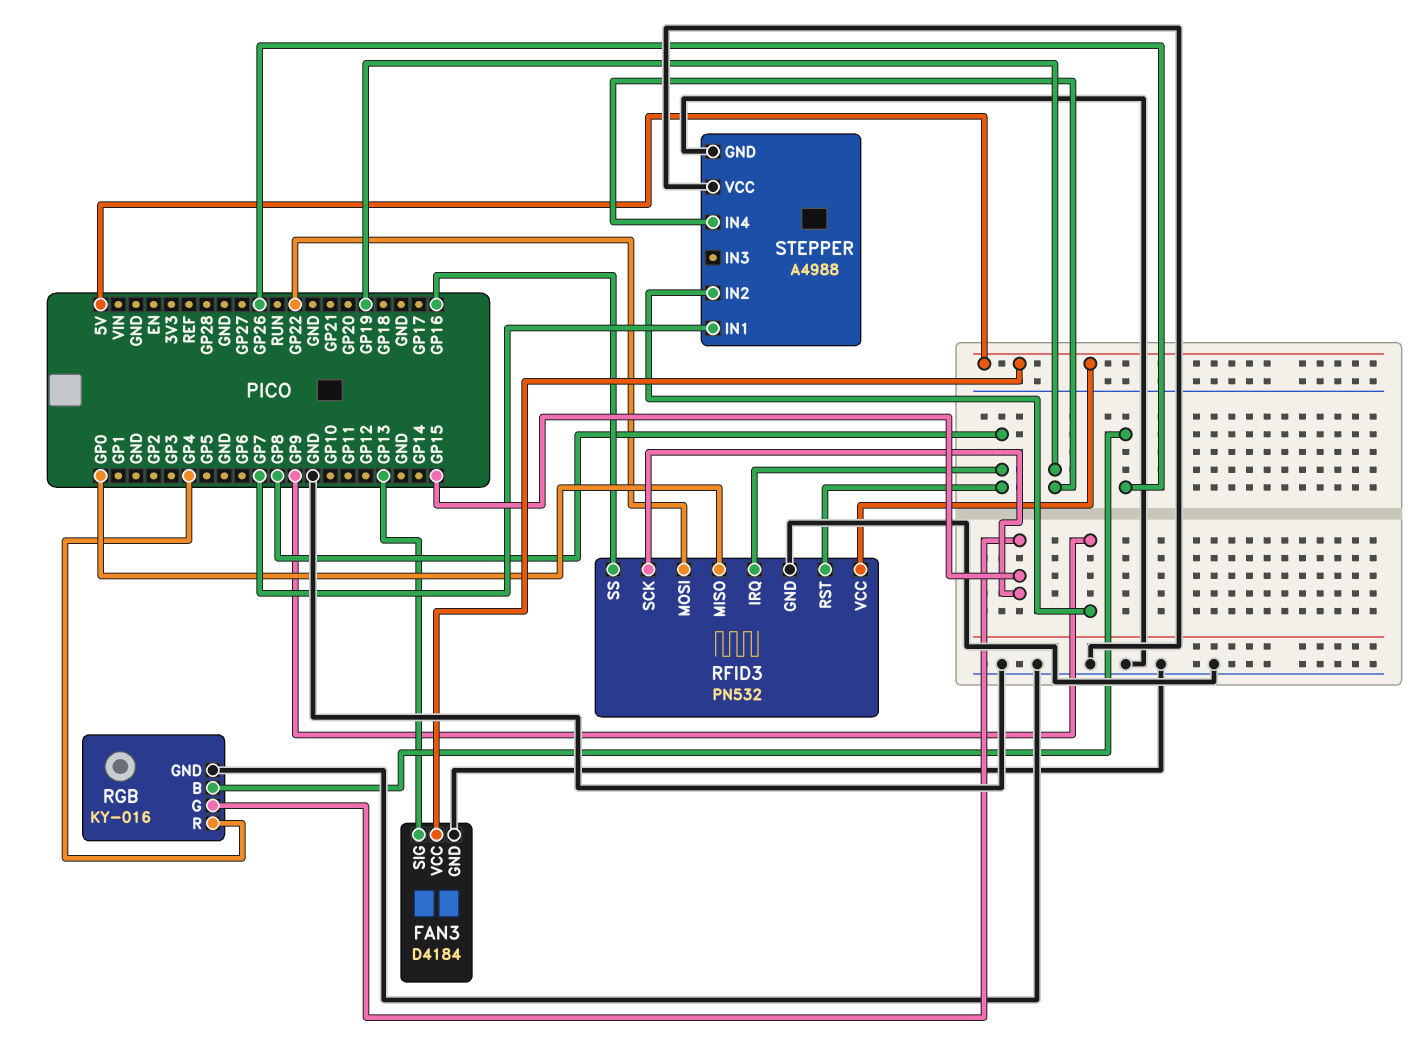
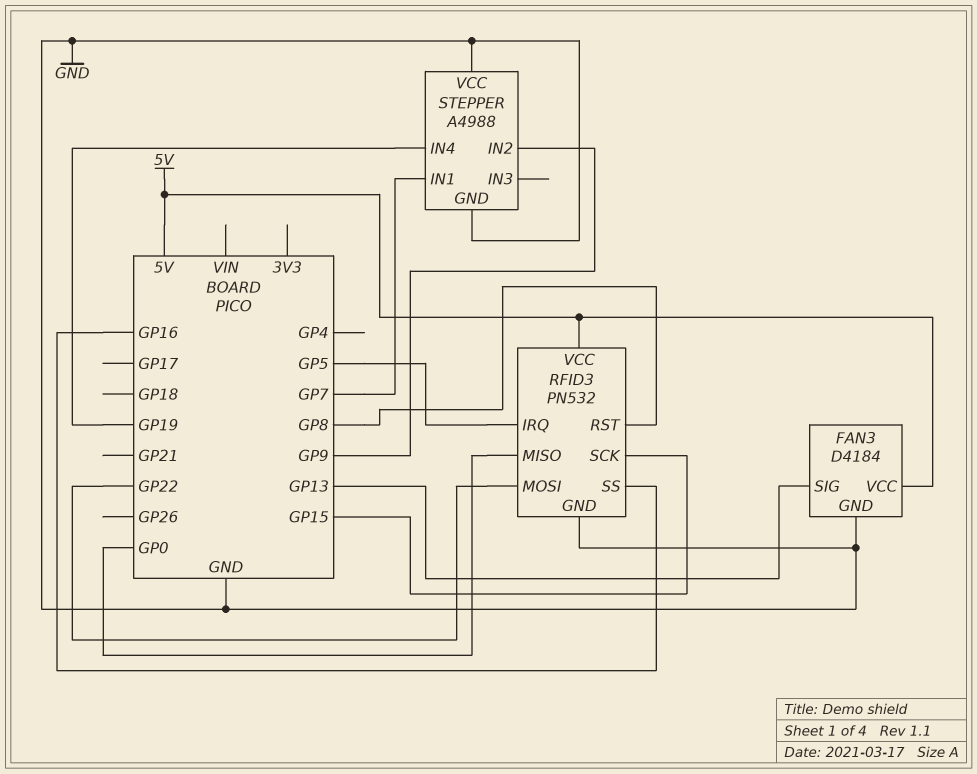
RFID3 pin IRQ: GP8 -> GP5
RGB: KY-016 -> none
RGB pin B: GP26 -> none
RGB pin G: GP15 -> none
RGB pin GND: GND -> none
RGB pin R: GP4 -> none

